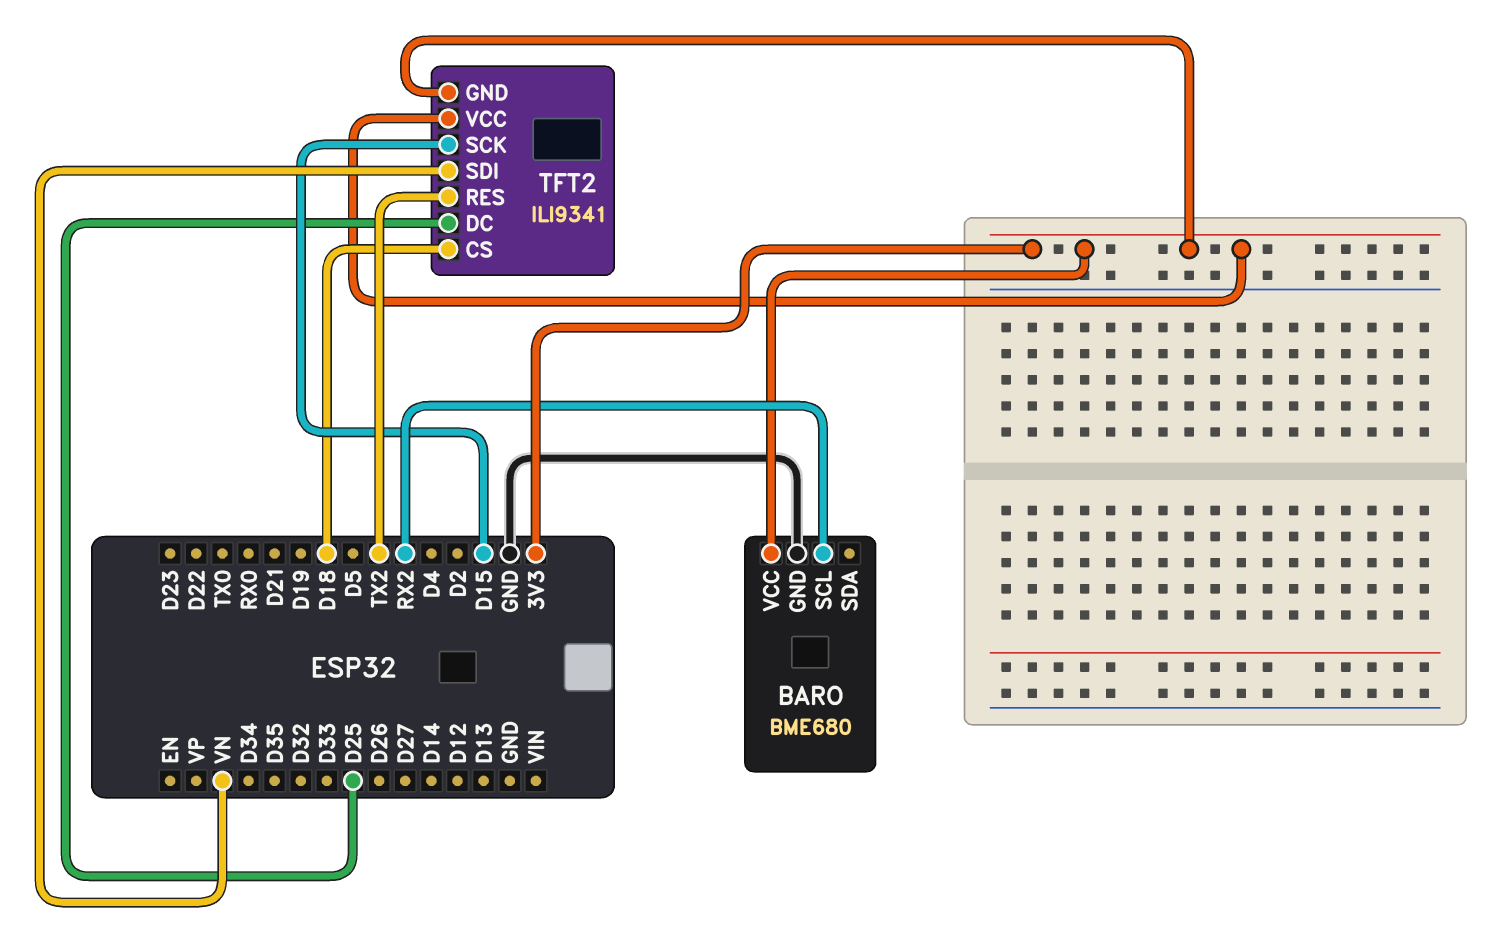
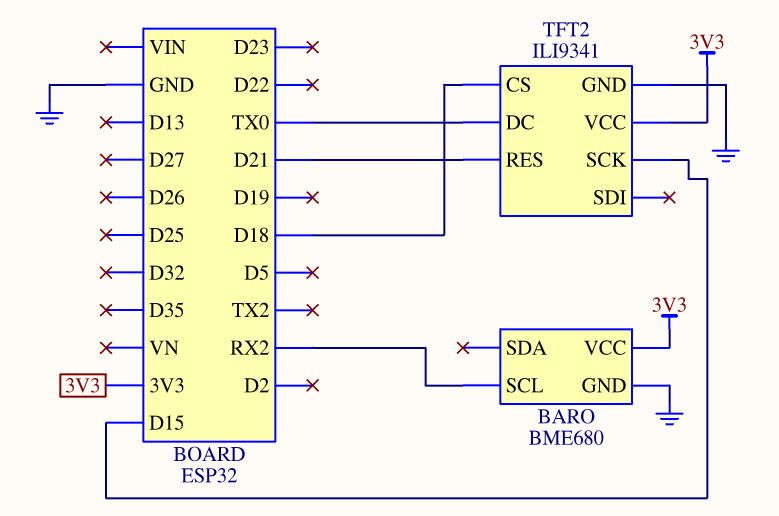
TFT2 pin DC: D25 -> TX0
TFT2 pin GND: 3V3 -> GND
TFT2 pin RES: TX2 -> D21
TFT2 pin SDI: VN -> none

